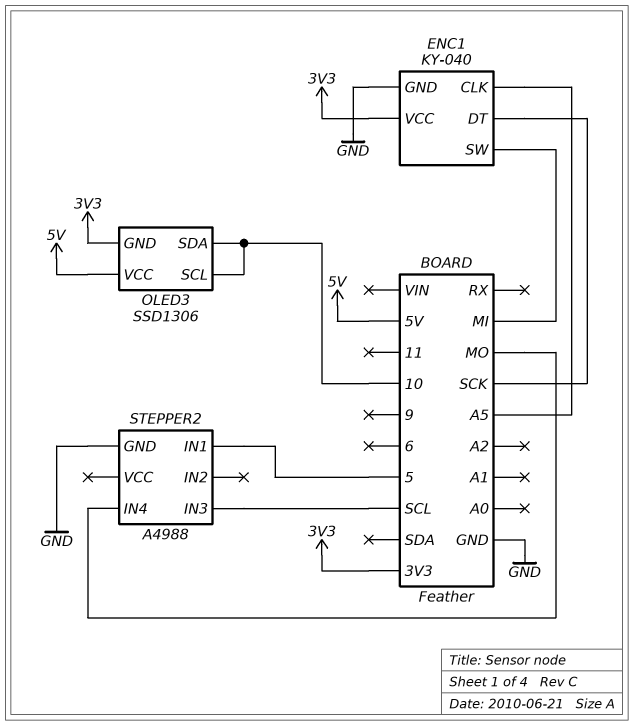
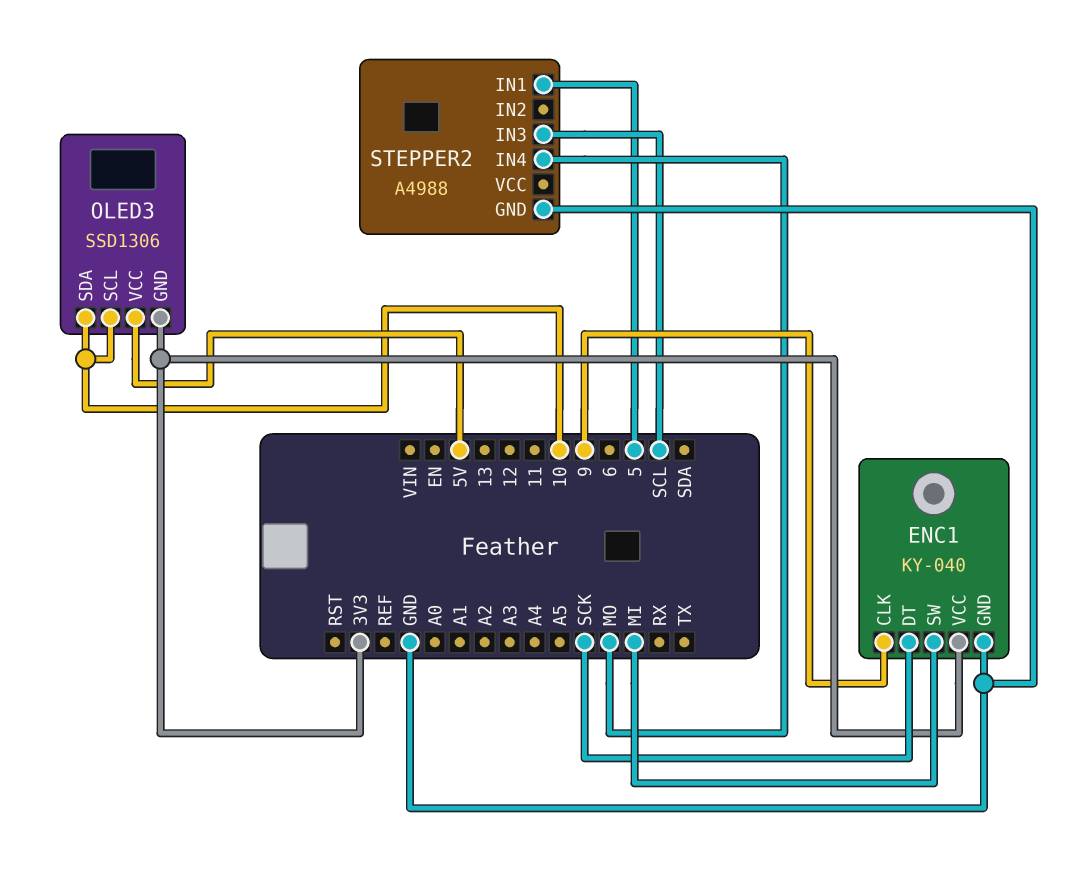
ENC1 pin CLK: A5 -> 9

